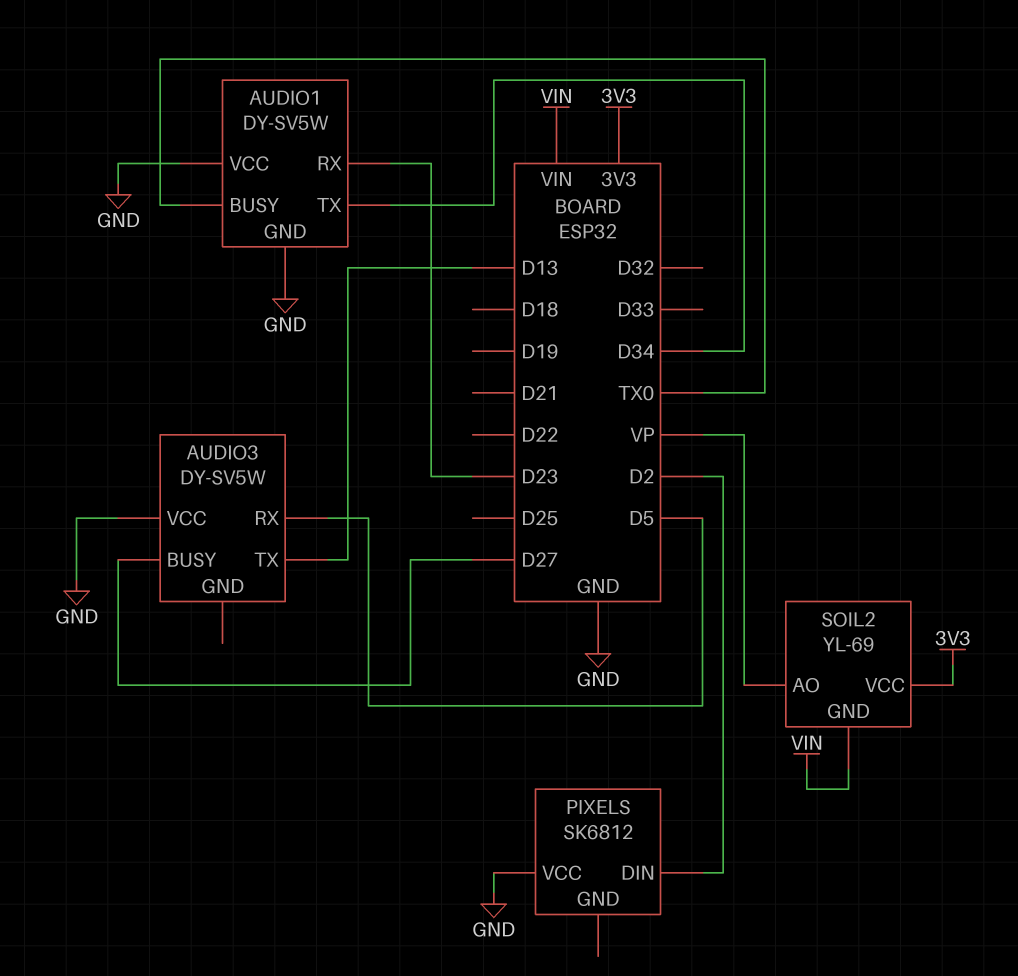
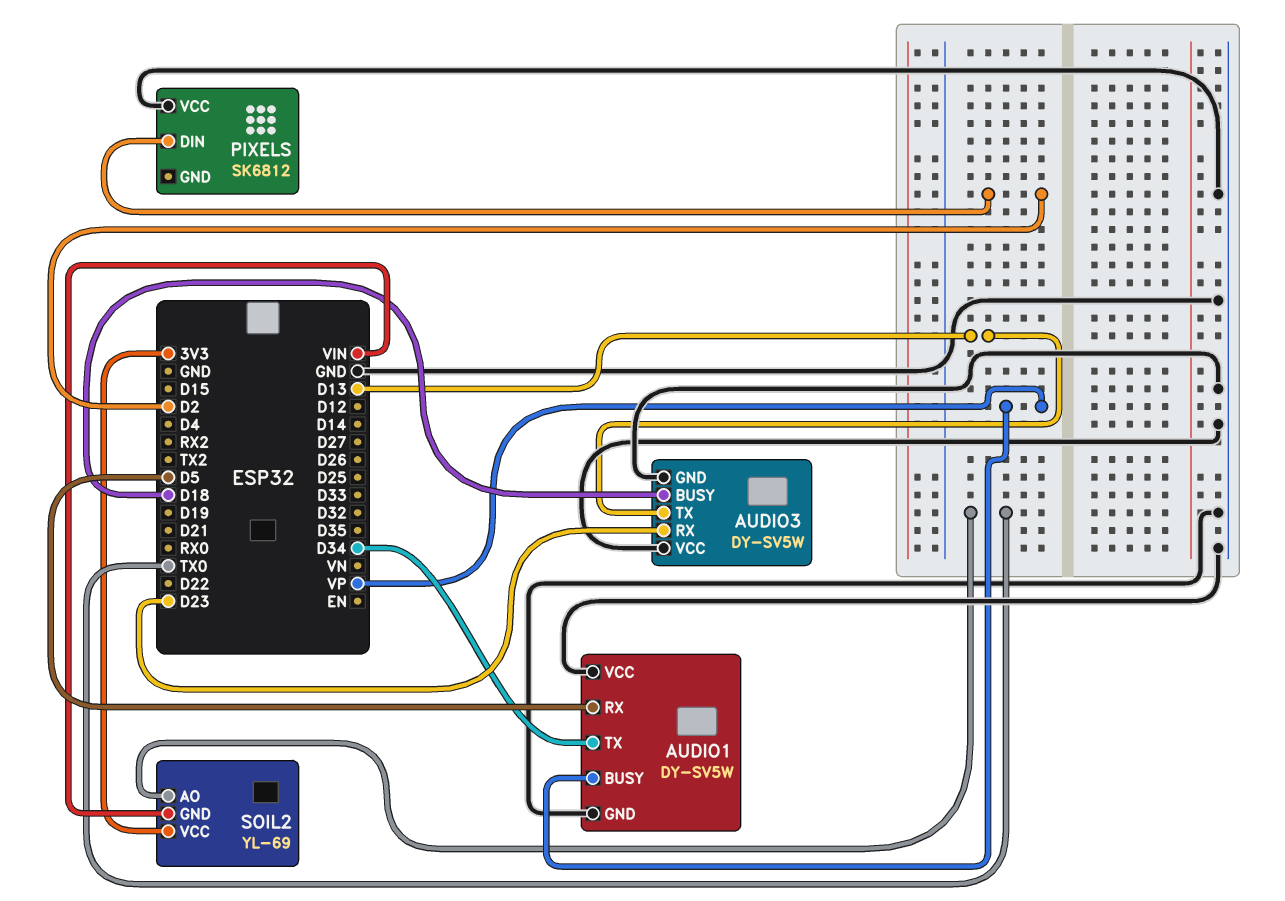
AUDIO1 pin BUSY: TX0 -> VP
AUDIO1 pin RX: D23 -> D5
AUDIO3 pin BUSY: D27 -> D18
AUDIO3 pin GND: none -> GND
AUDIO3 pin RX: D5 -> D23
SOIL2 pin AO: VP -> TX0

